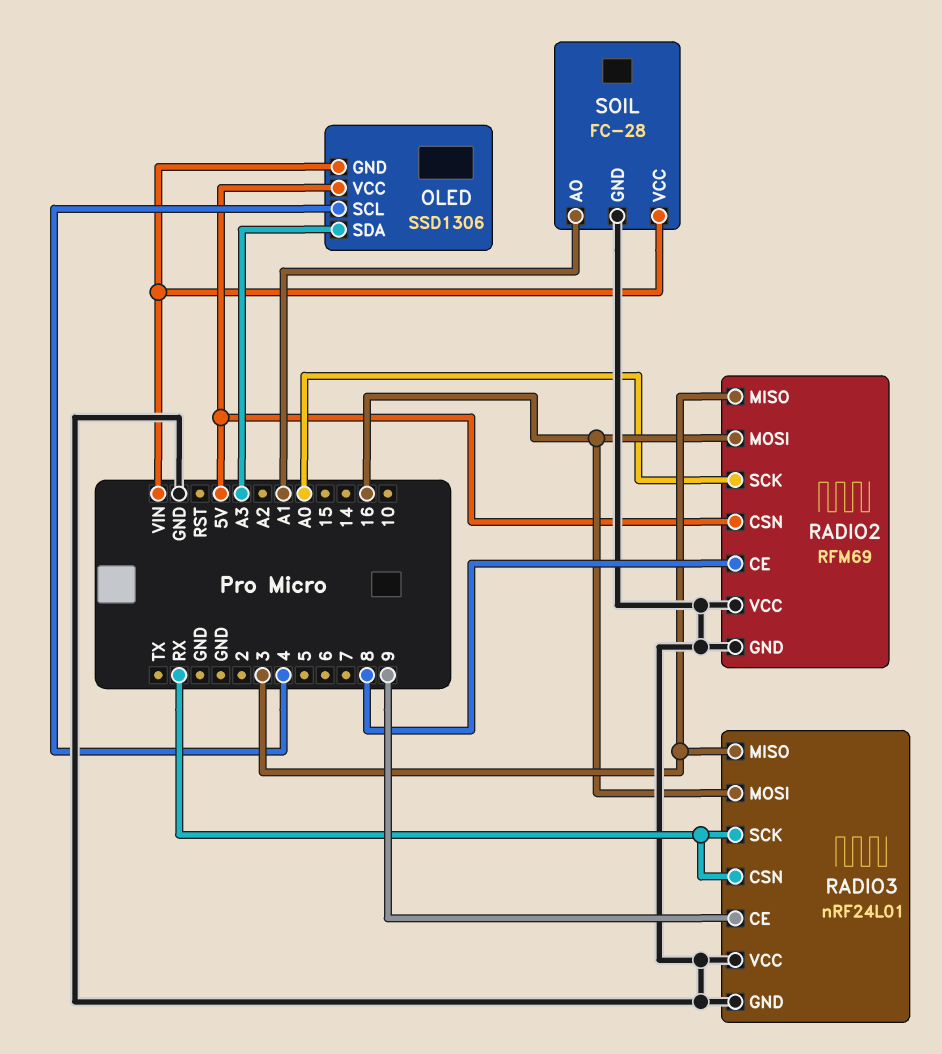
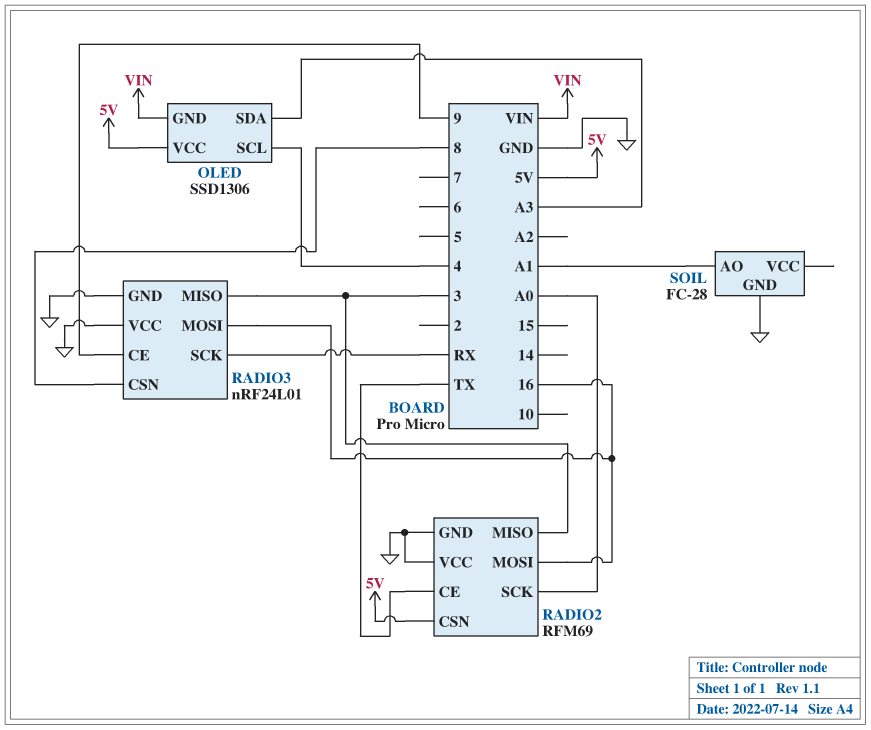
RADIO2 pin CE: 8 -> TX
RADIO3 pin CSN: RX -> 8
SOIL pin VCC: VIN -> none

